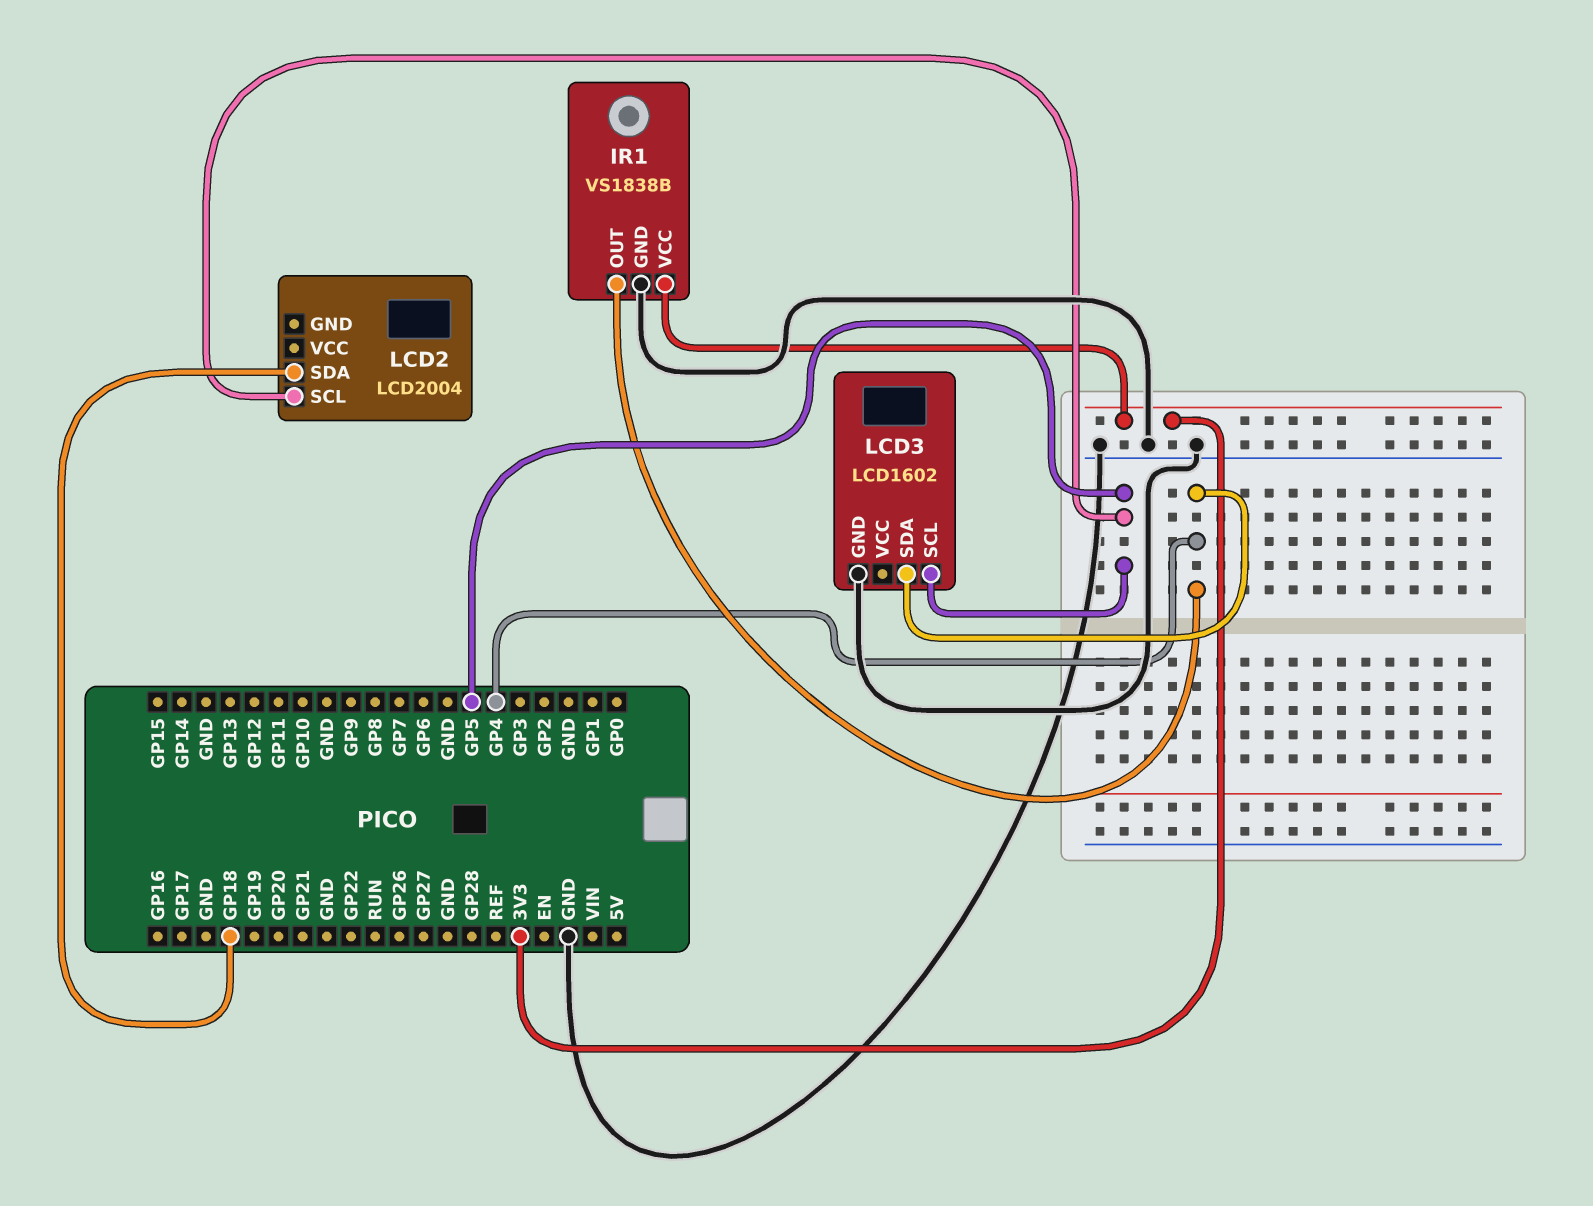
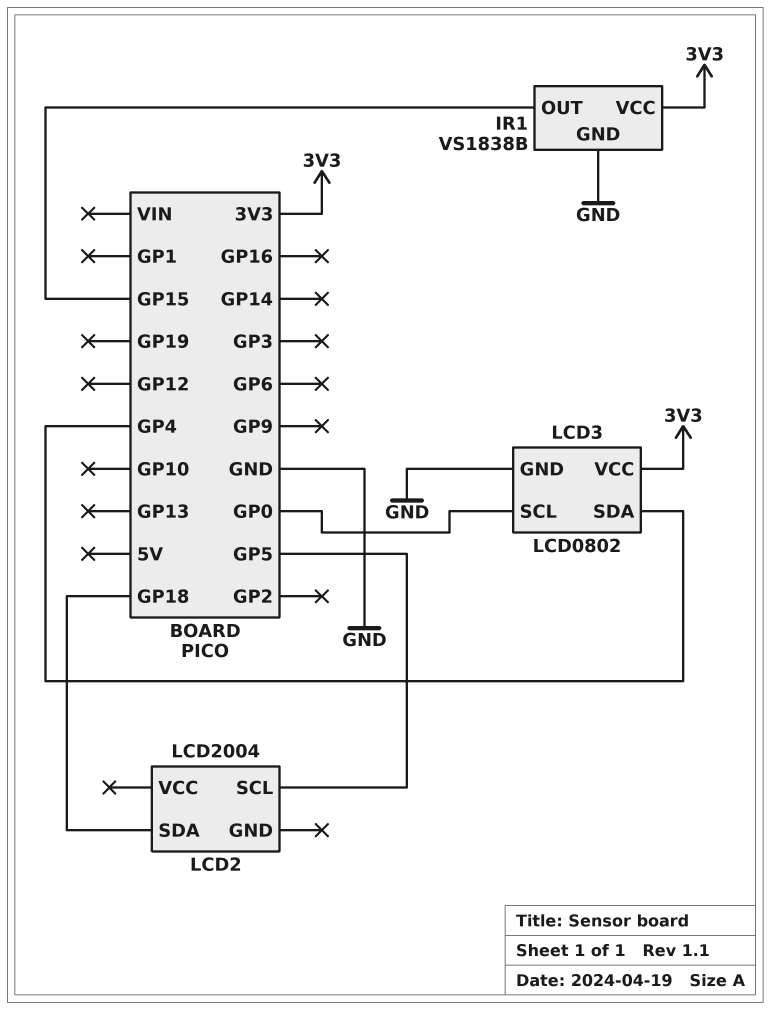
IR1 pin OUT: GP4 -> GP15
LCD3: LCD1602 -> LCD0802
LCD3 pin SCL: GP5 -> GP0
LCD3 pin VCC: none -> 3V3

